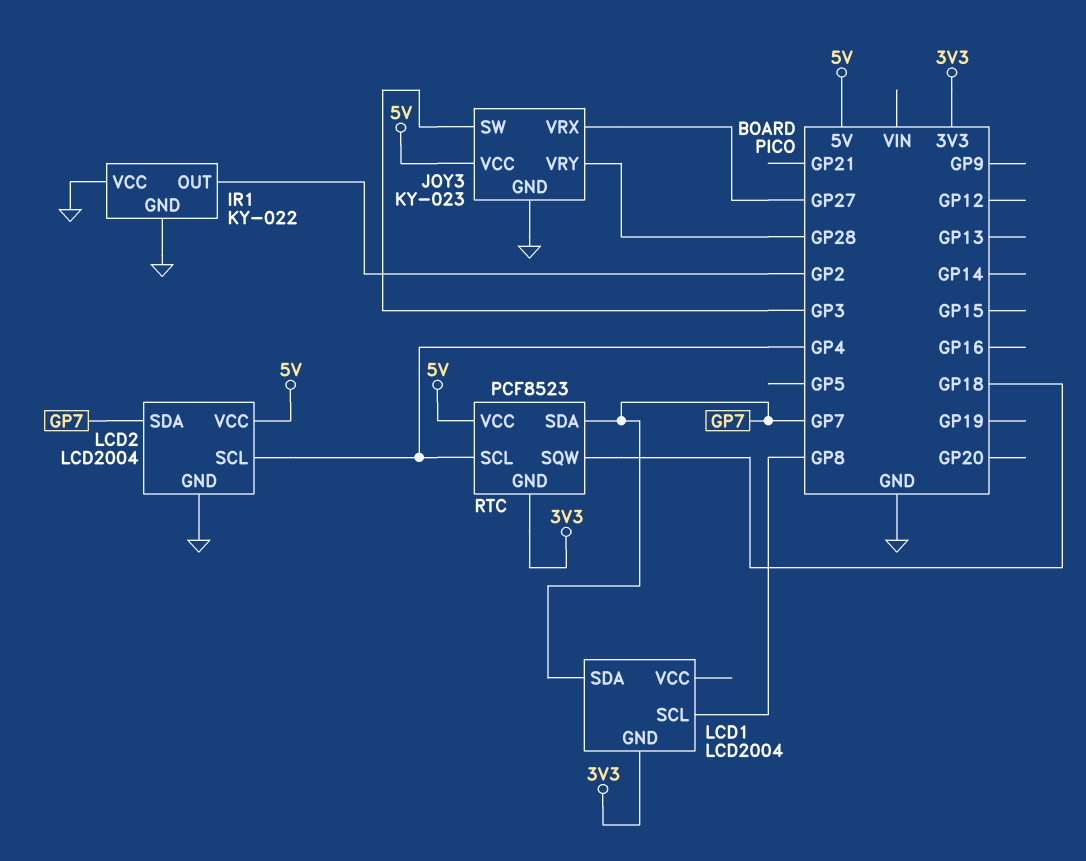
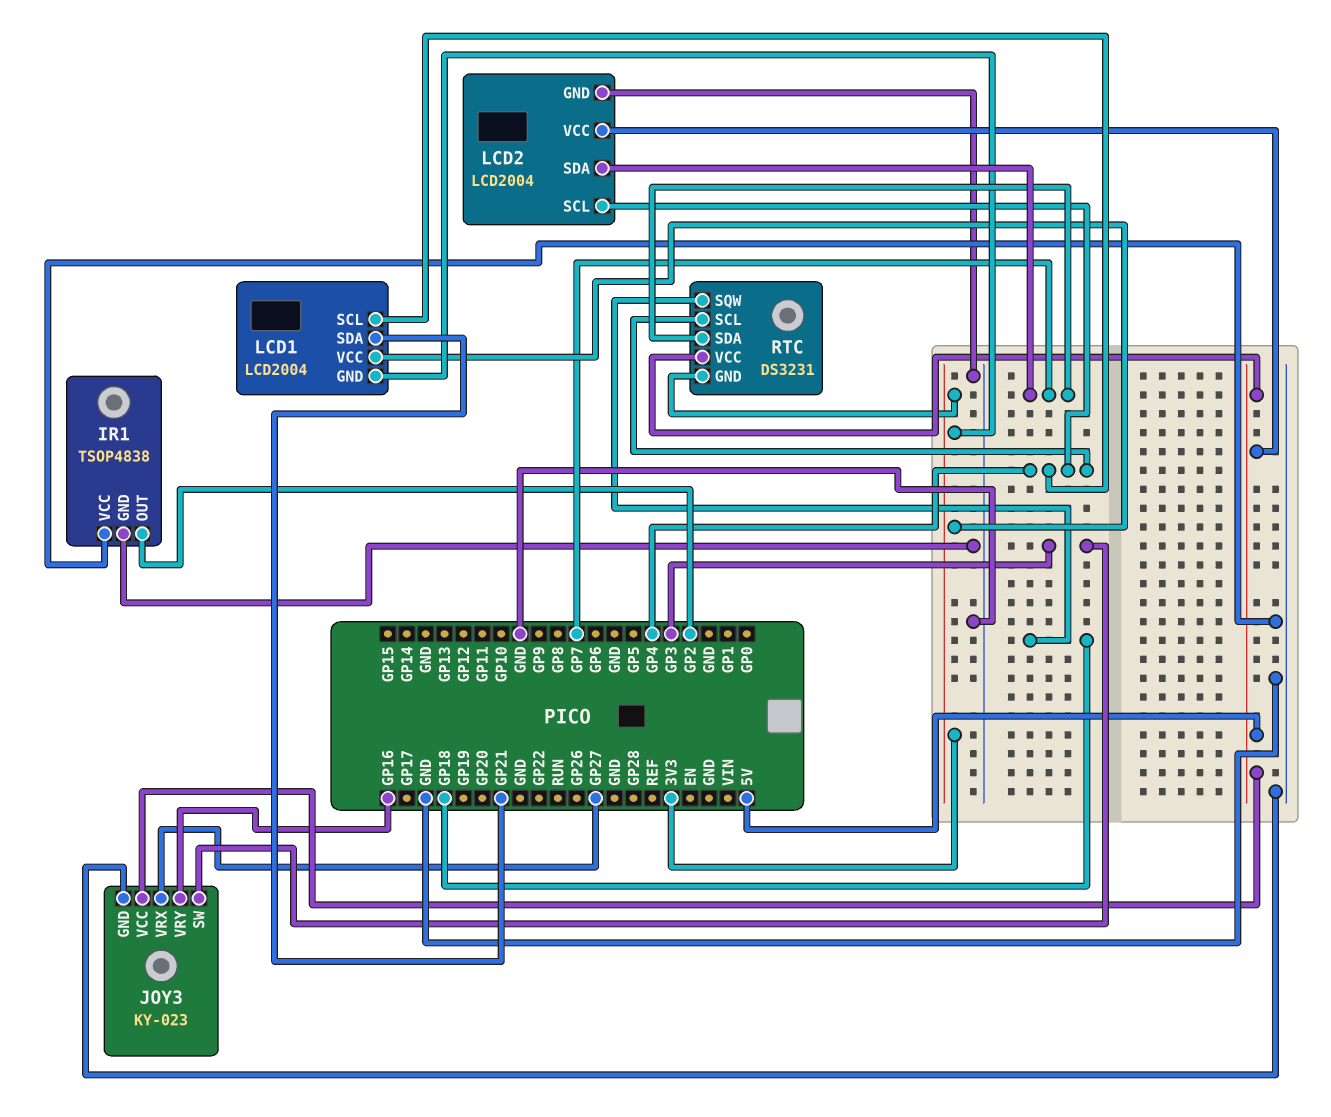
IR1: KY-022 -> TSOP4838
JOY3 pin VRY: GP28 -> GP16
LCD1 pin SCL: GP8 -> GP4
LCD1 pin SDA: GP7 -> GP21
LCD1 pin VCC: none -> 3V3
RTC: PCF8523 -> DS3231

